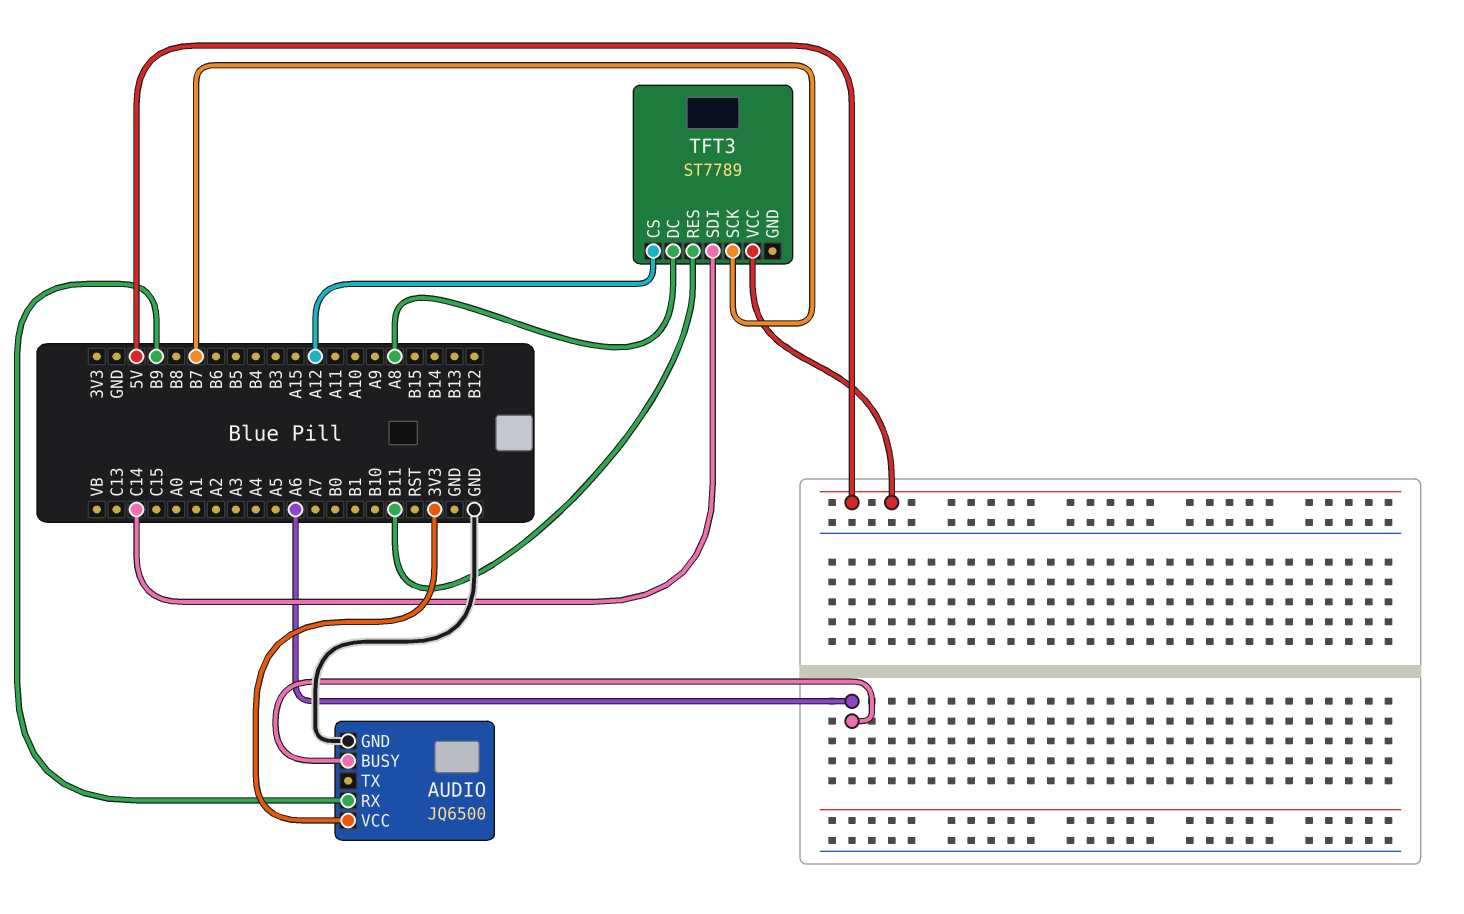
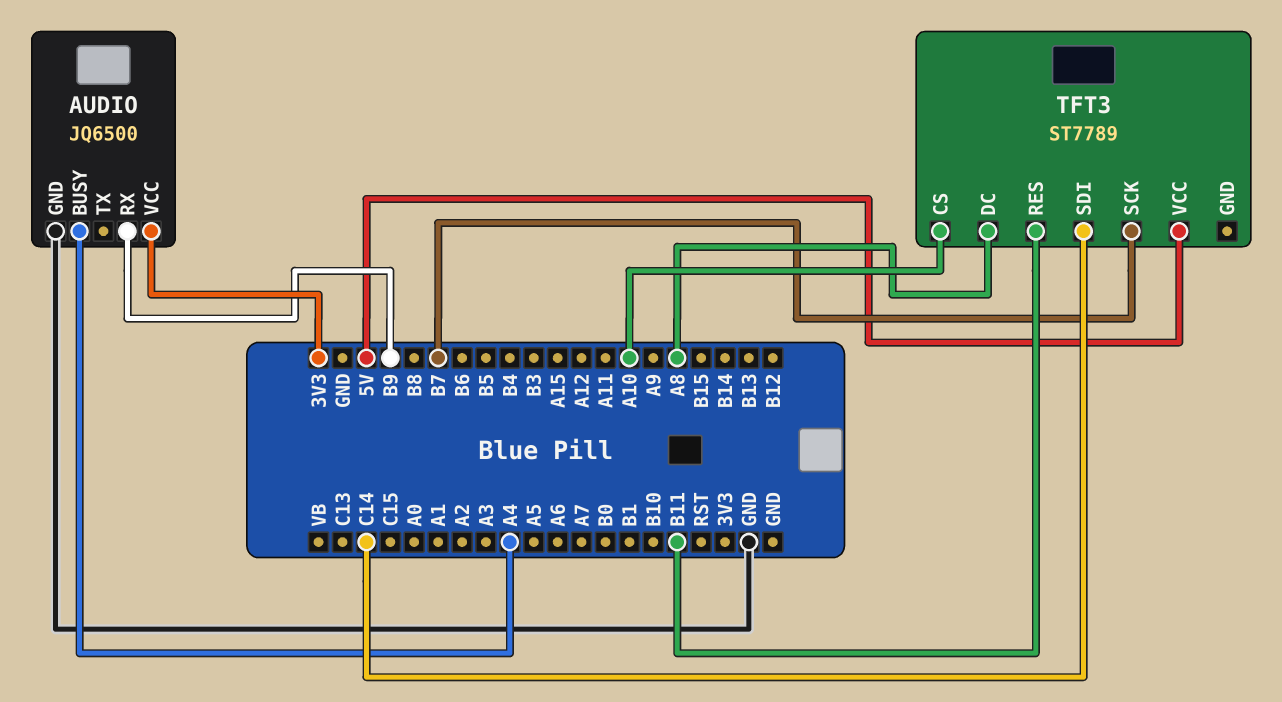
AUDIO pin BUSY: A6 -> A4
TFT3 pin CS: A12 -> A10

